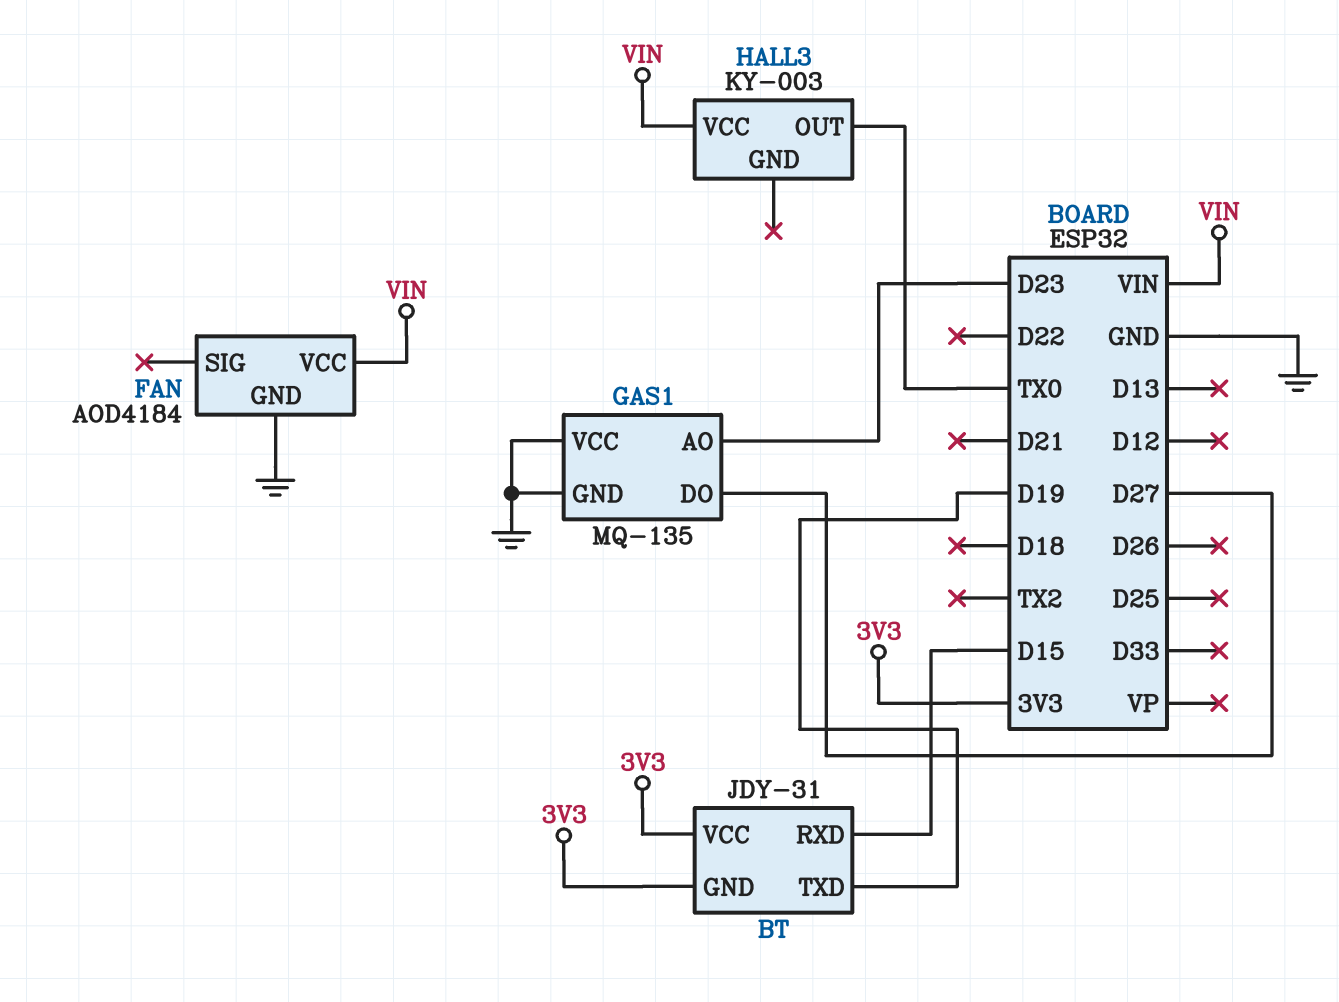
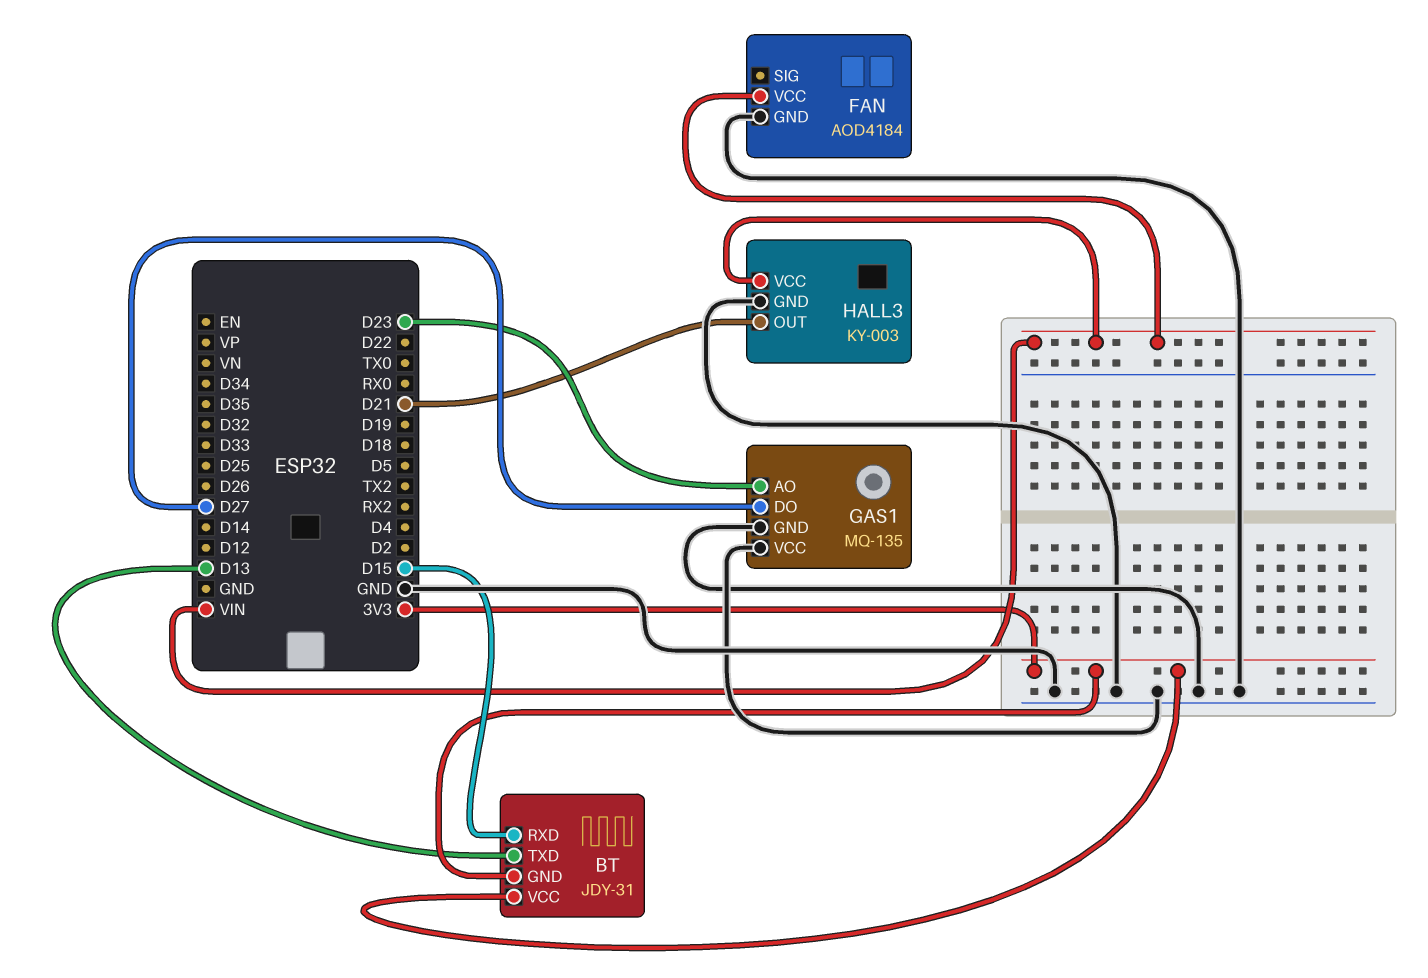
BT pin TXD: D19 -> D13
HALL3 pin GND: none -> GND
HALL3 pin OUT: TX0 -> D21

